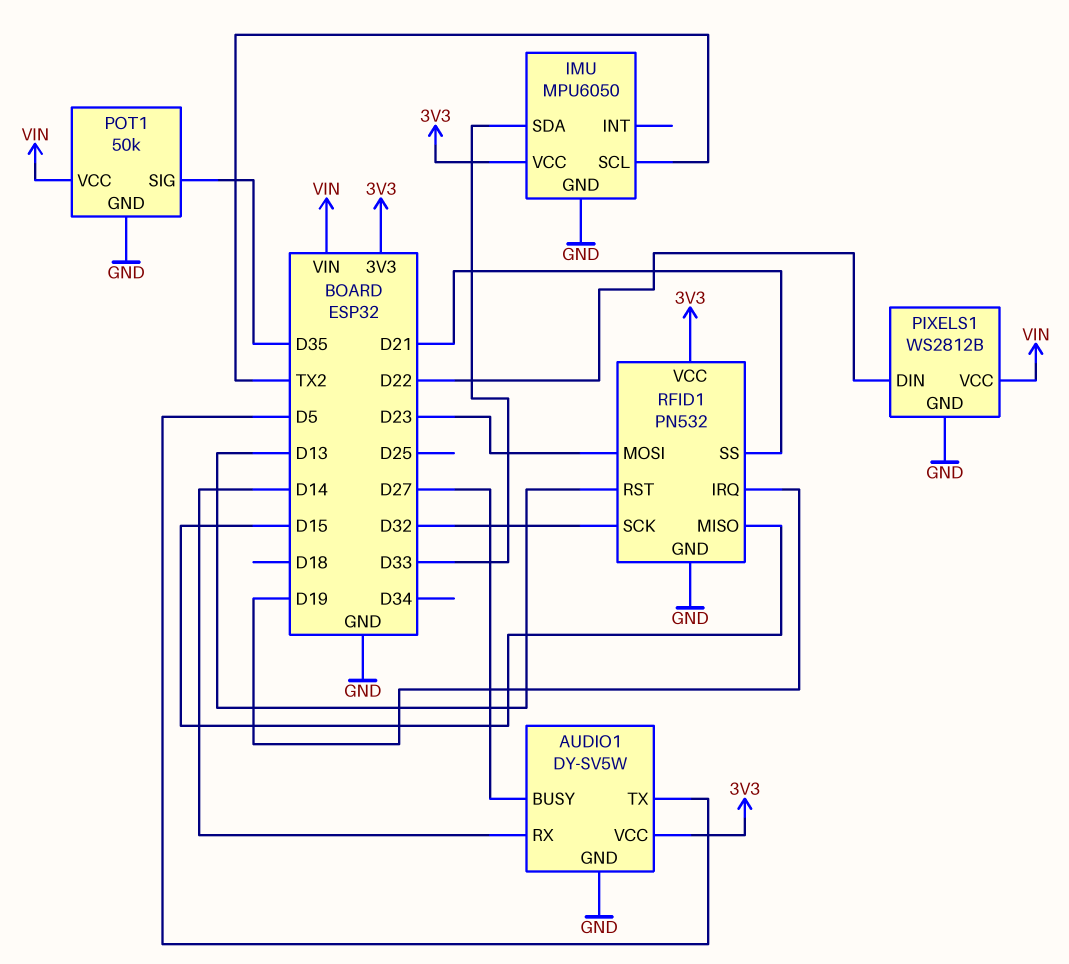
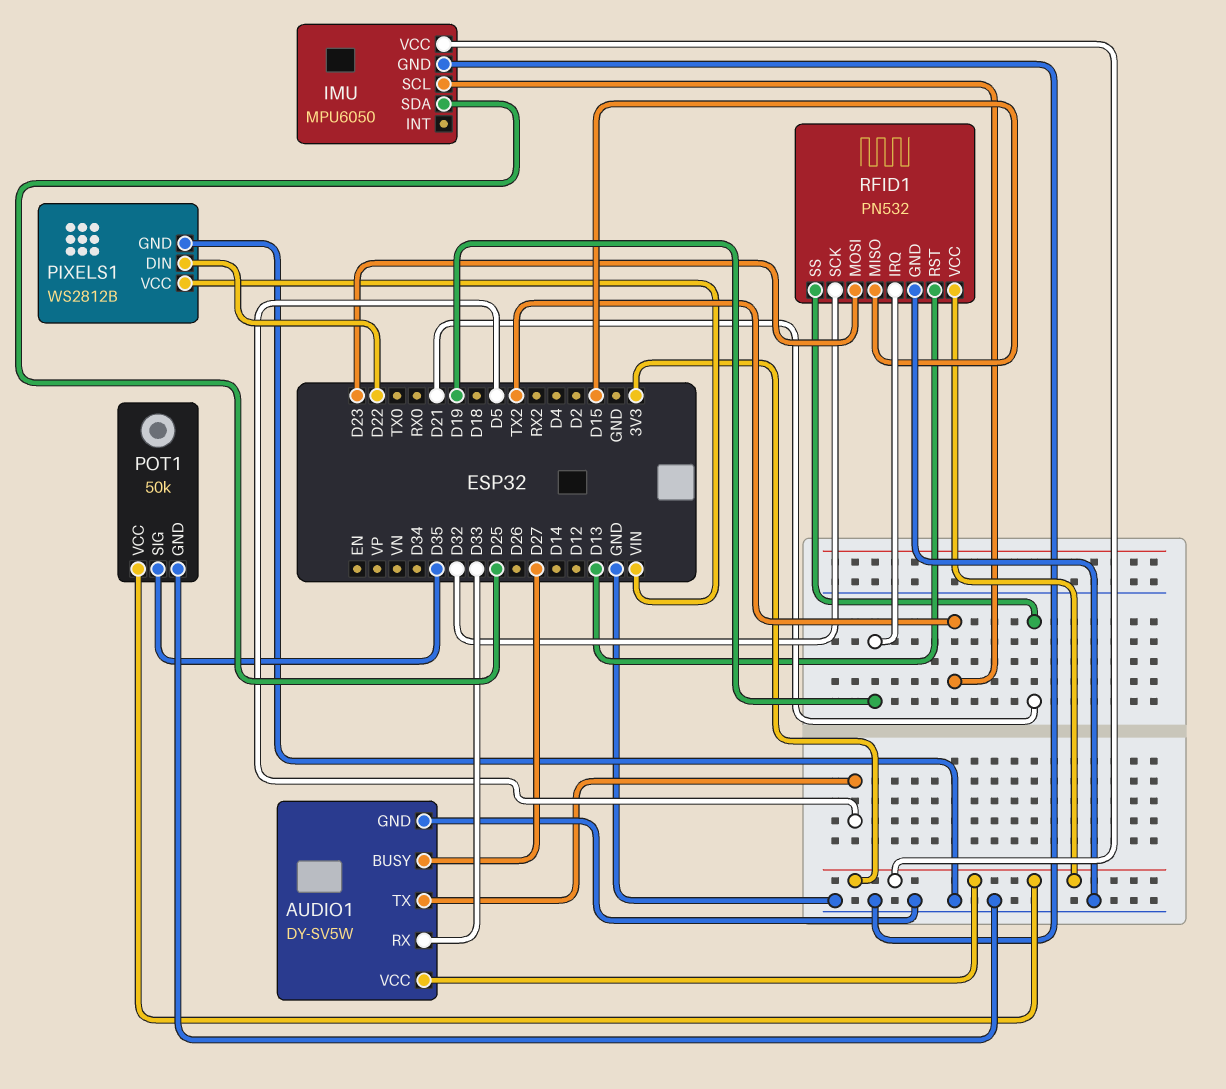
AUDIO1 pin RX: D14 -> D33
IMU pin SDA: D33 -> D25
POT1 pin VCC: VIN -> 3V3

